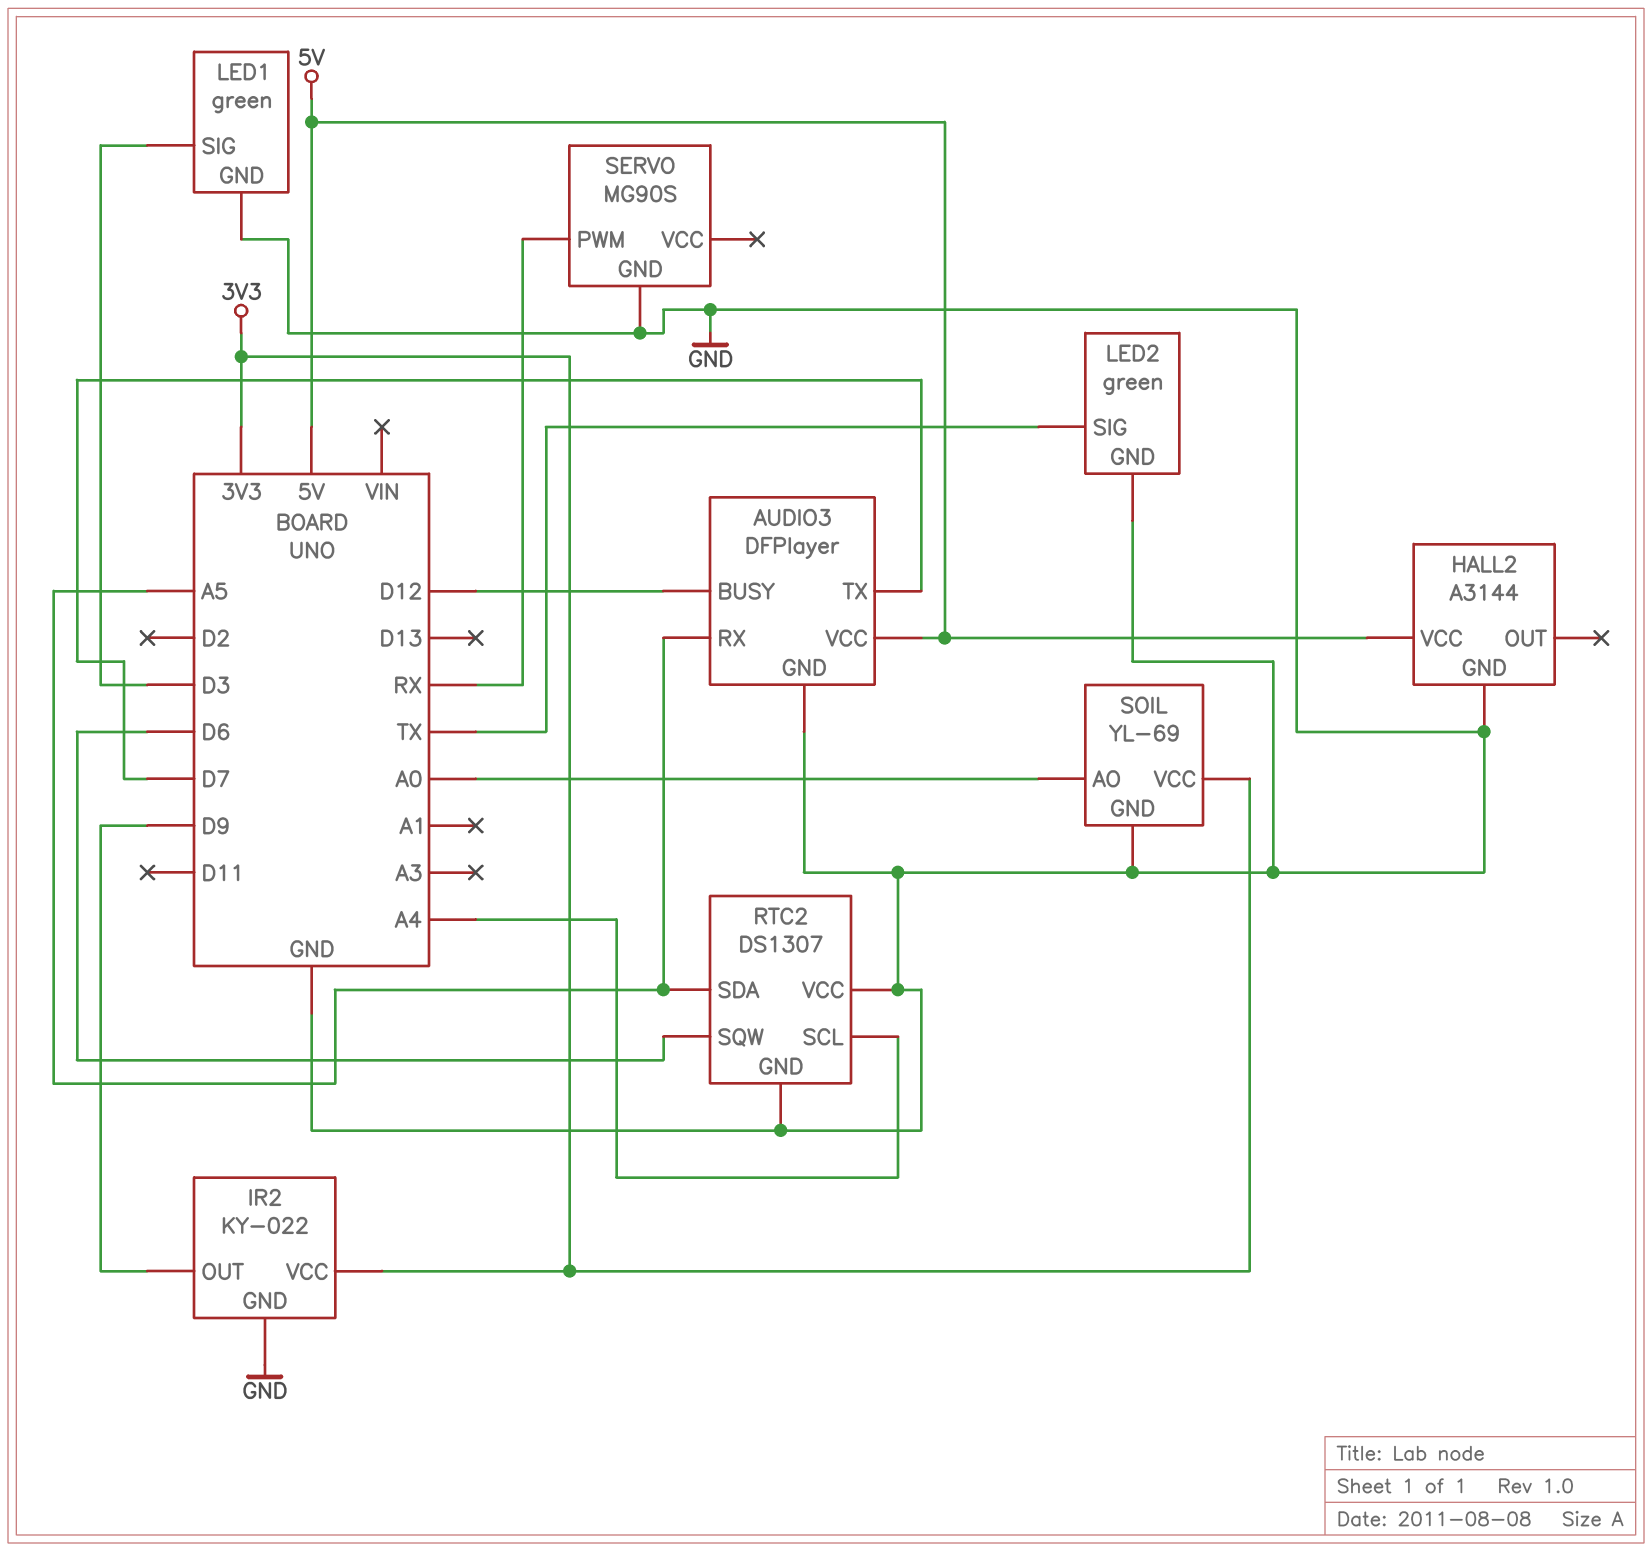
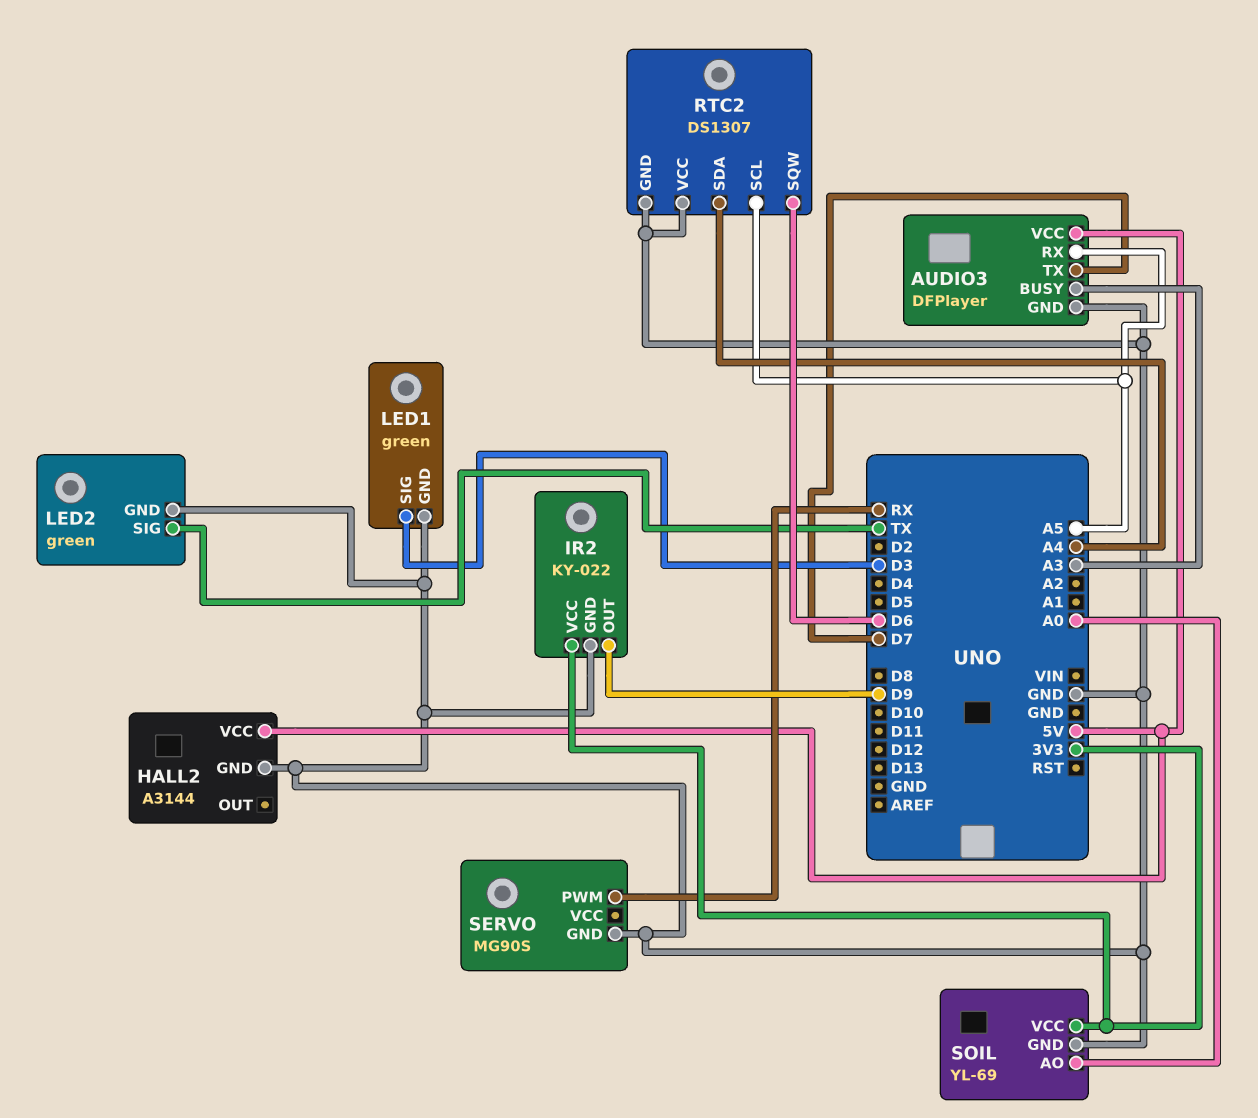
AUDIO3 pin BUSY: D12 -> A3
RTC2 pin SCL: A4 -> A5
RTC2 pin SDA: A5 -> A4

